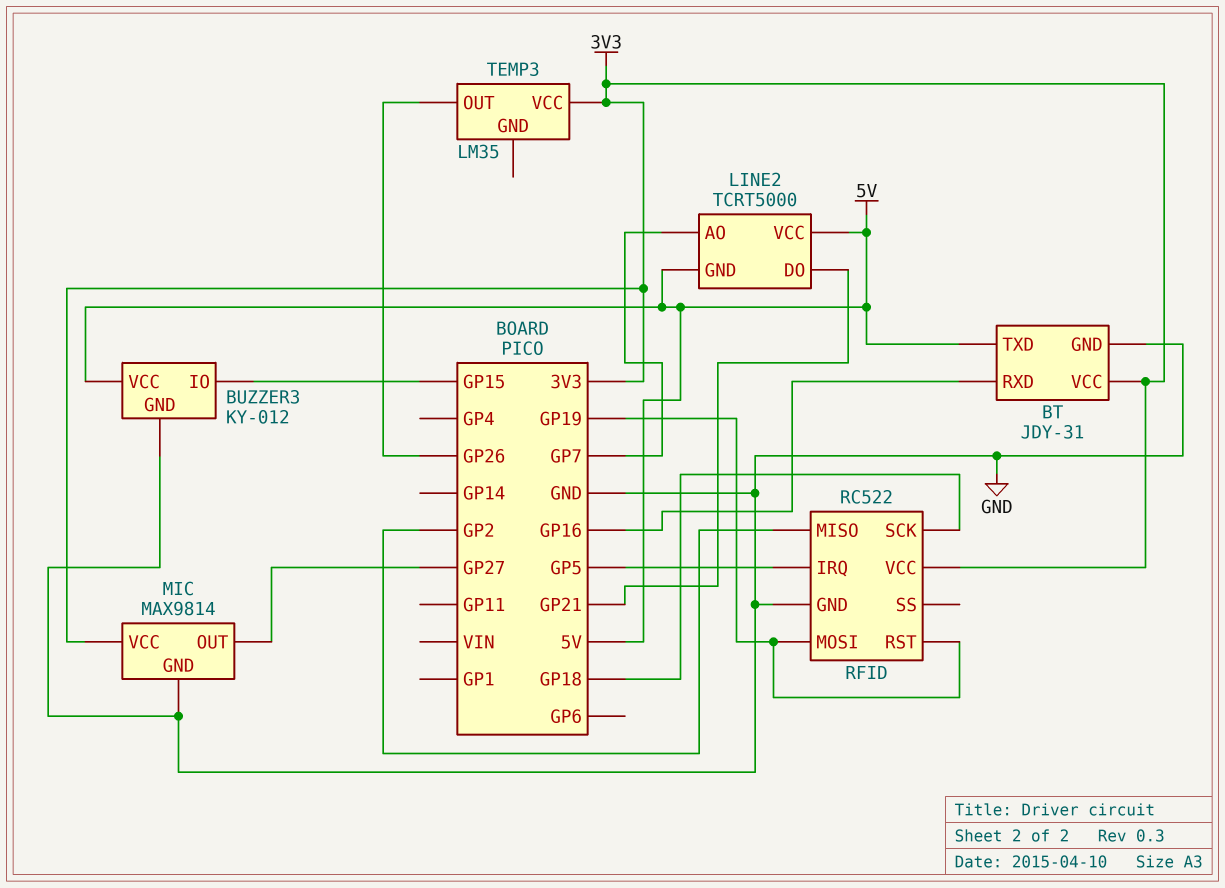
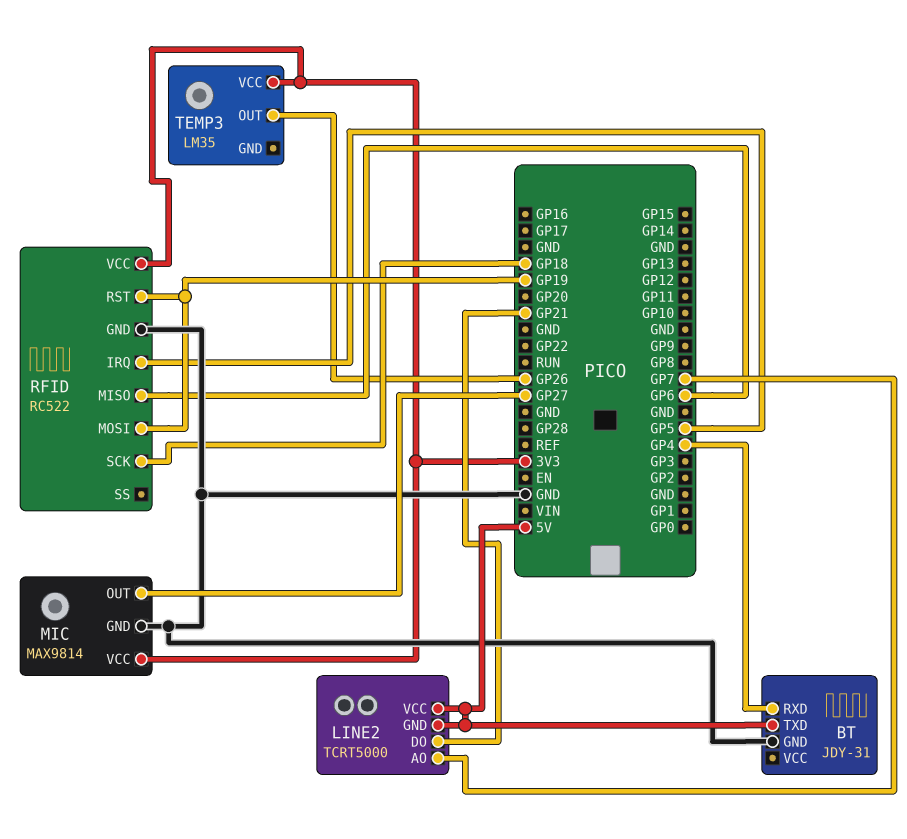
BT pin RXD: GP16 -> GP4
BT pin VCC: 3V3 -> none
BUZZER3: KY-012 -> none
BUZZER3 pin GND: GND -> none
BUZZER3 pin IO: GP15 -> none
BUZZER3 pin VCC: 5V -> none
RFID pin MISO: GP2 -> GP6

